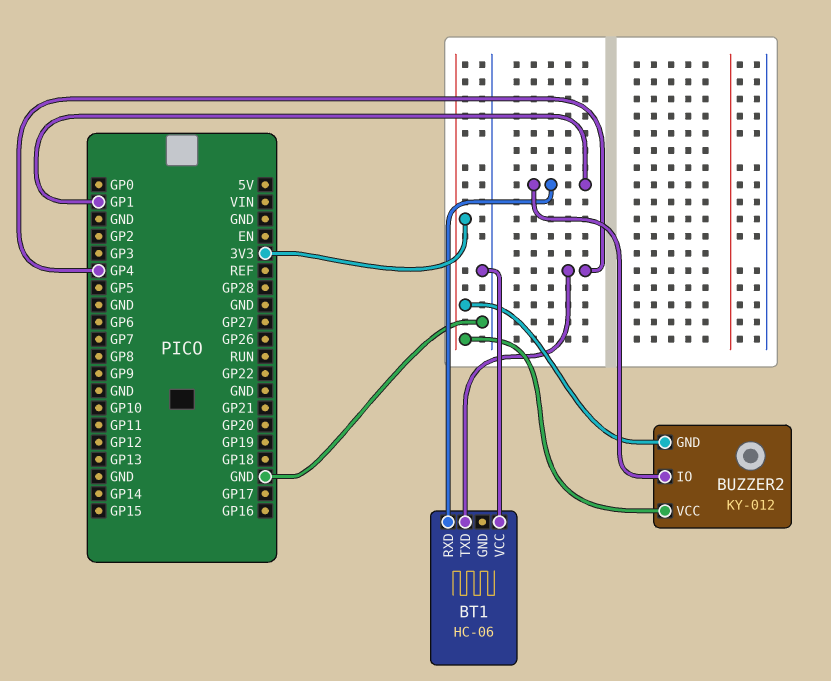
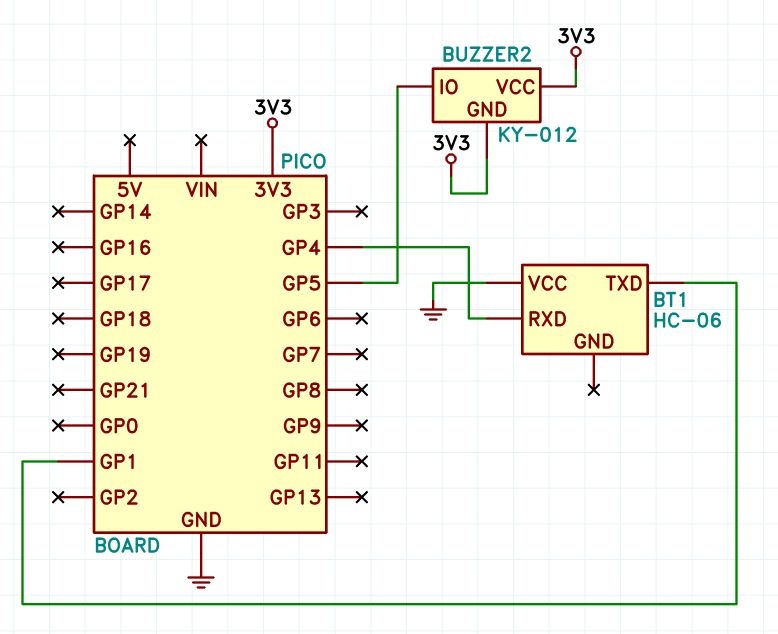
BT1 pin RXD: GP1 -> GP4
BT1 pin TXD: GP4 -> GP1
BUZZER2 pin IO: GP1 -> GP5

